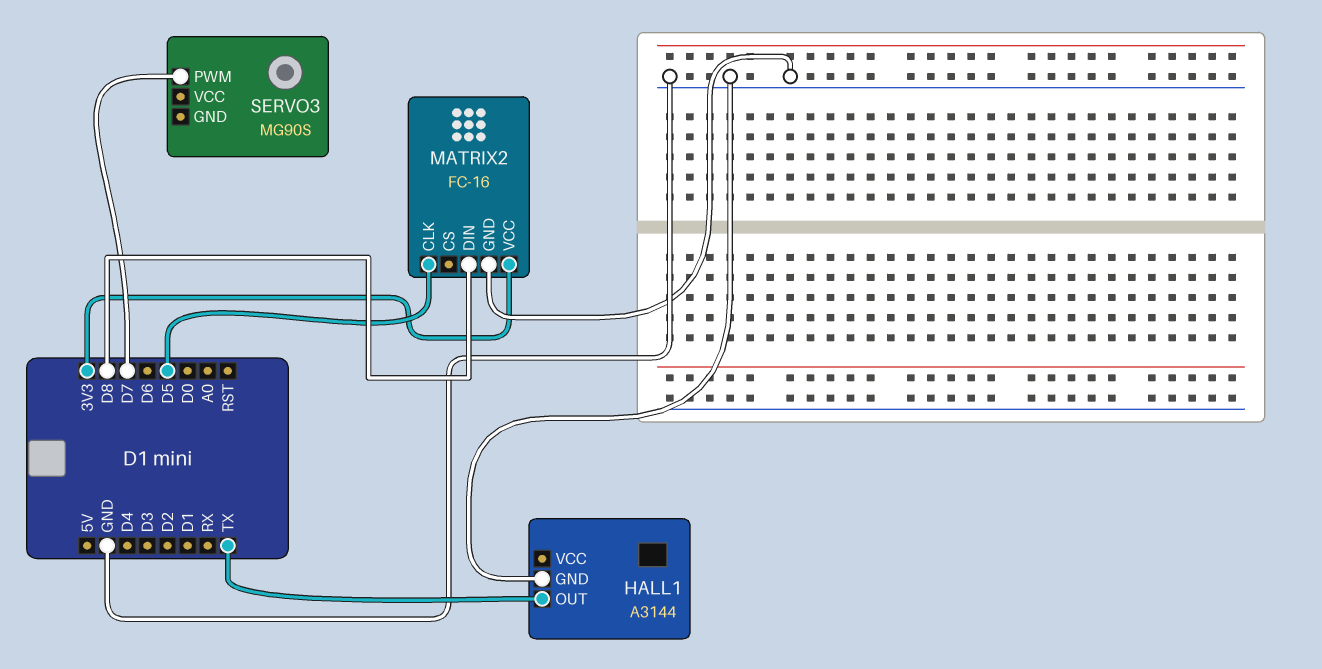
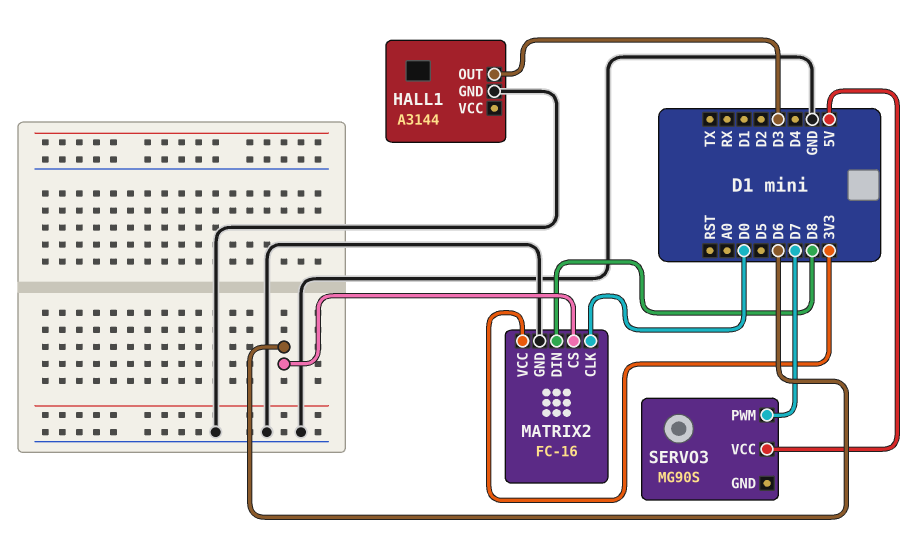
HALL1 pin OUT: TX -> D3
MATRIX2 pin CLK: D5 -> D0
MATRIX2 pin CS: none -> D6
SERVO3 pin VCC: none -> 5V

